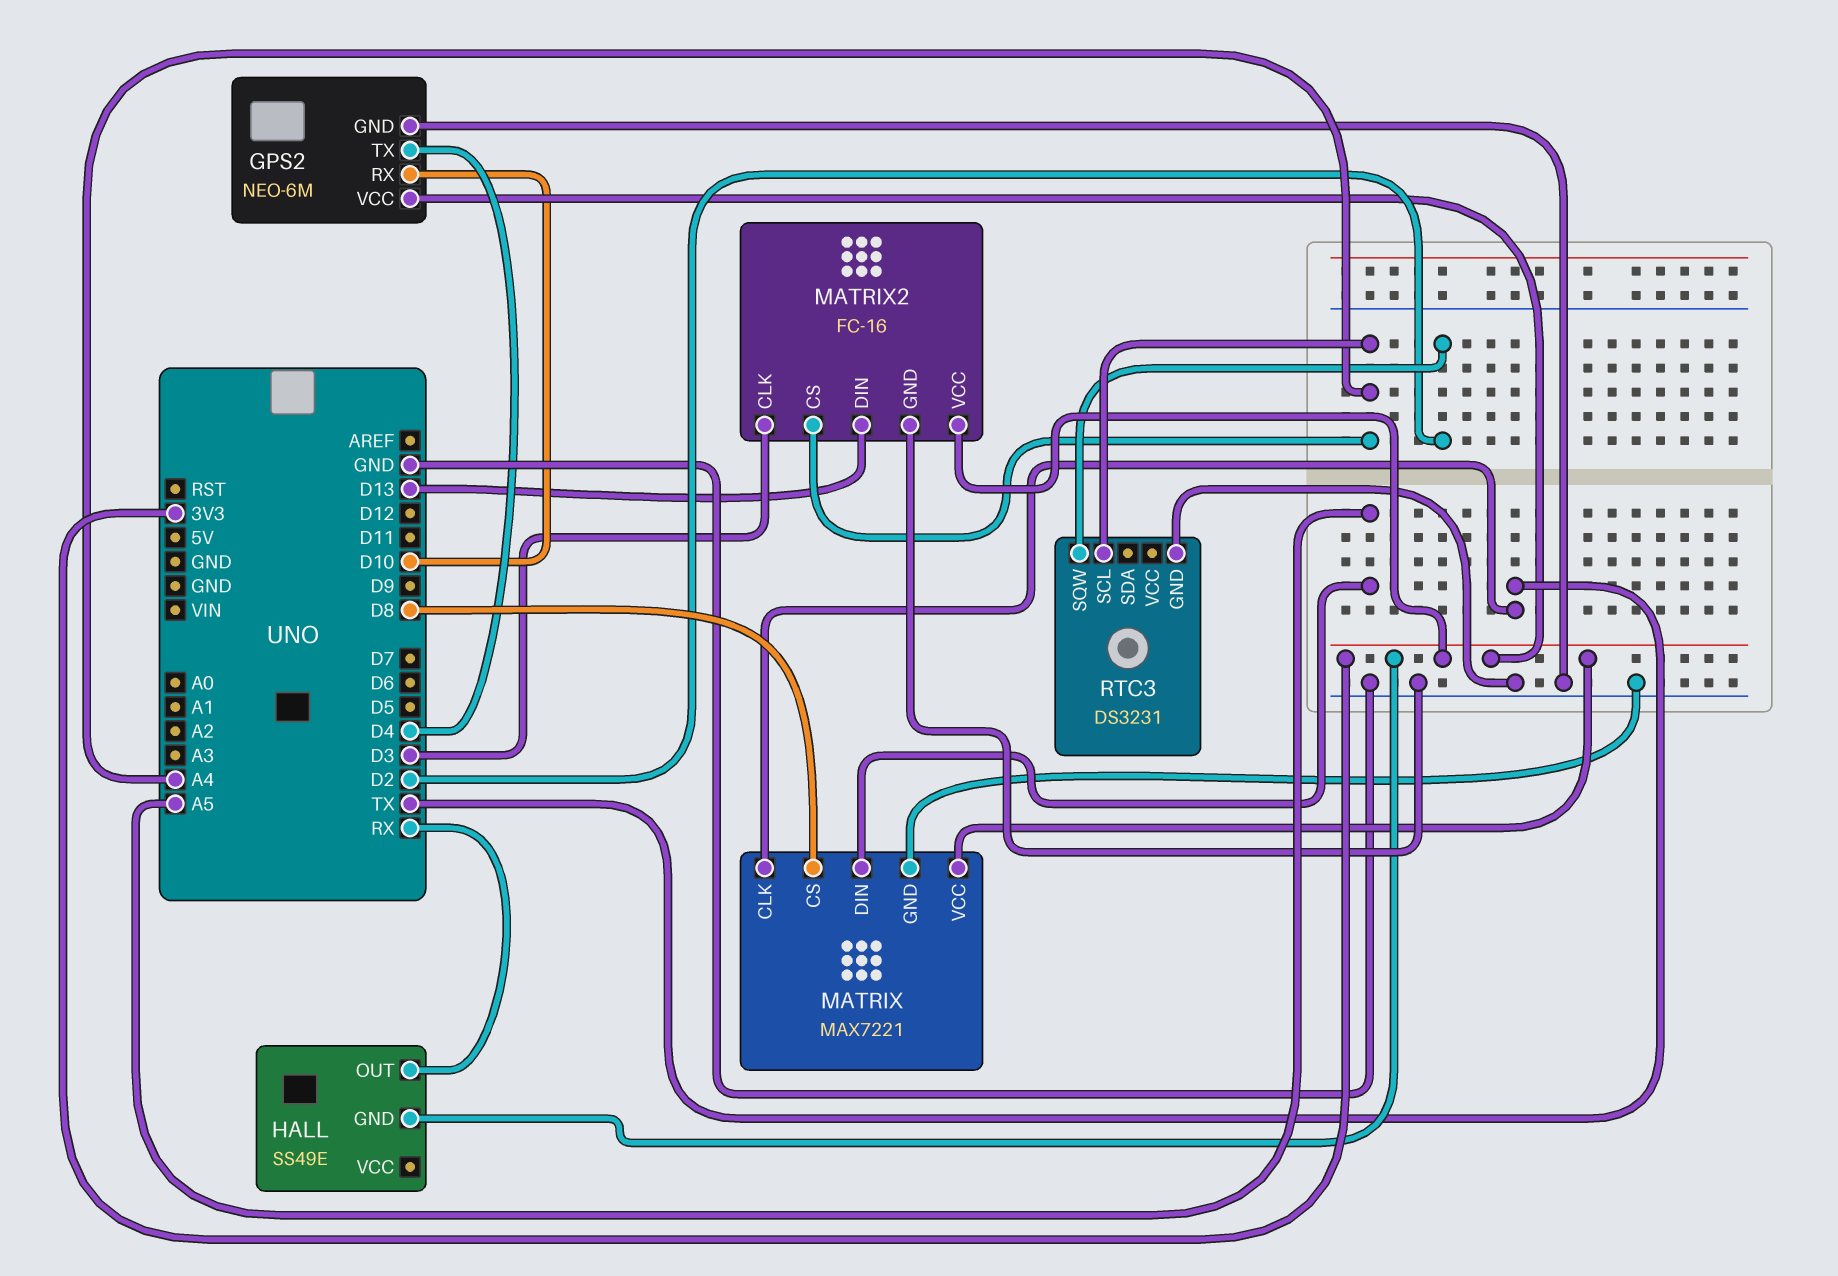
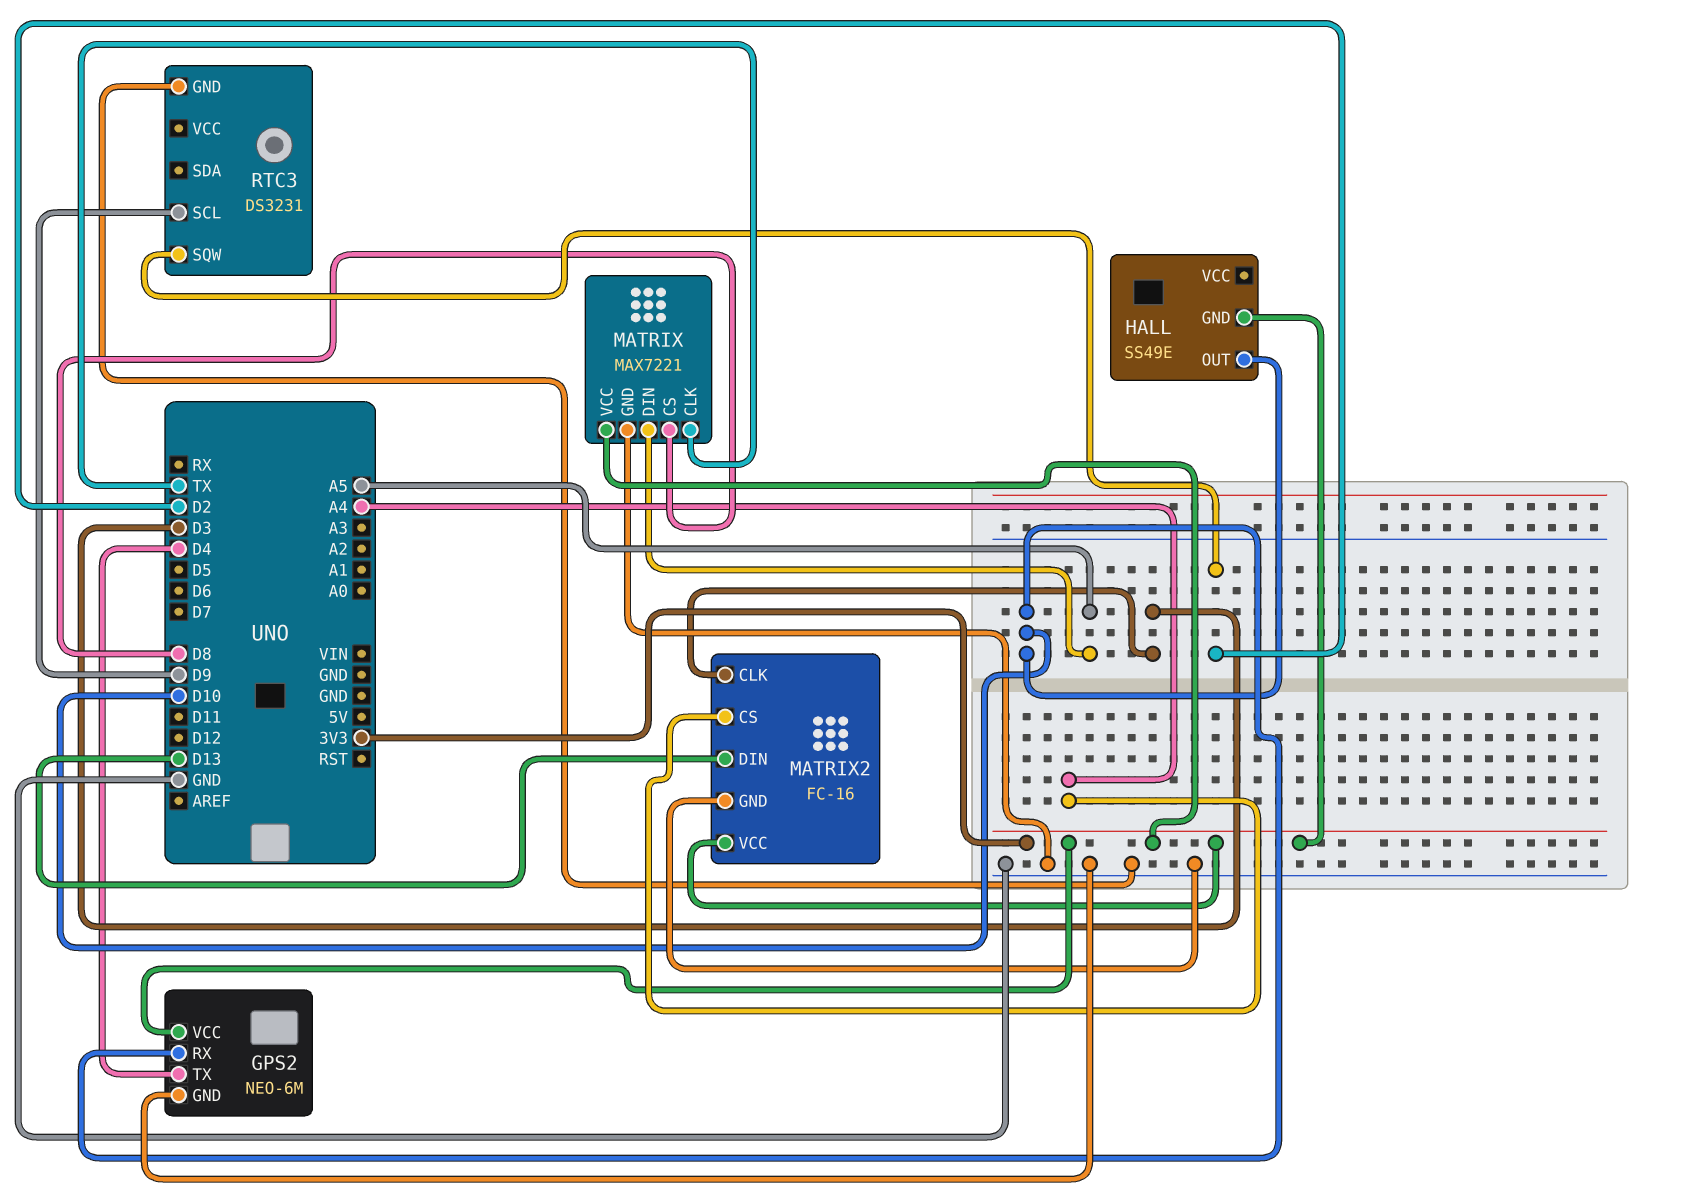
HALL pin OUT: RX -> D10
RTC3 pin SCL: A4 -> D9

